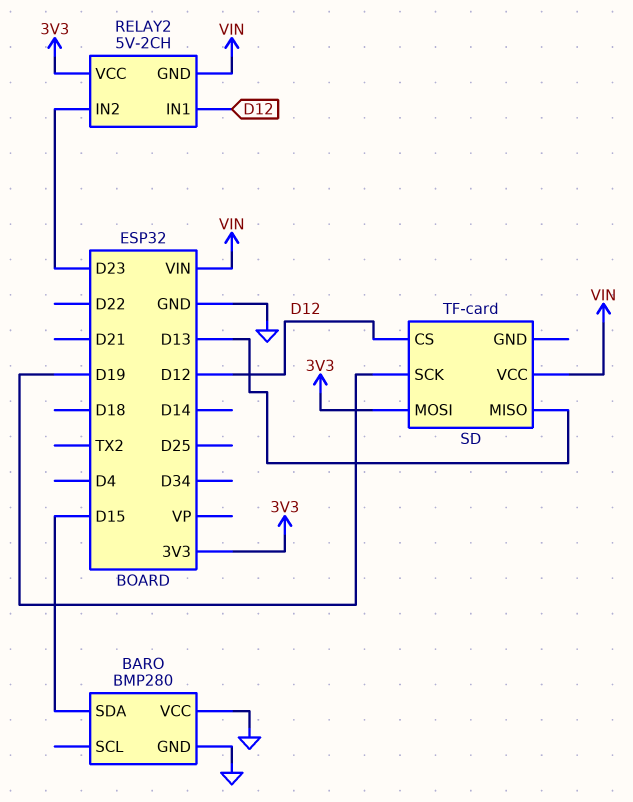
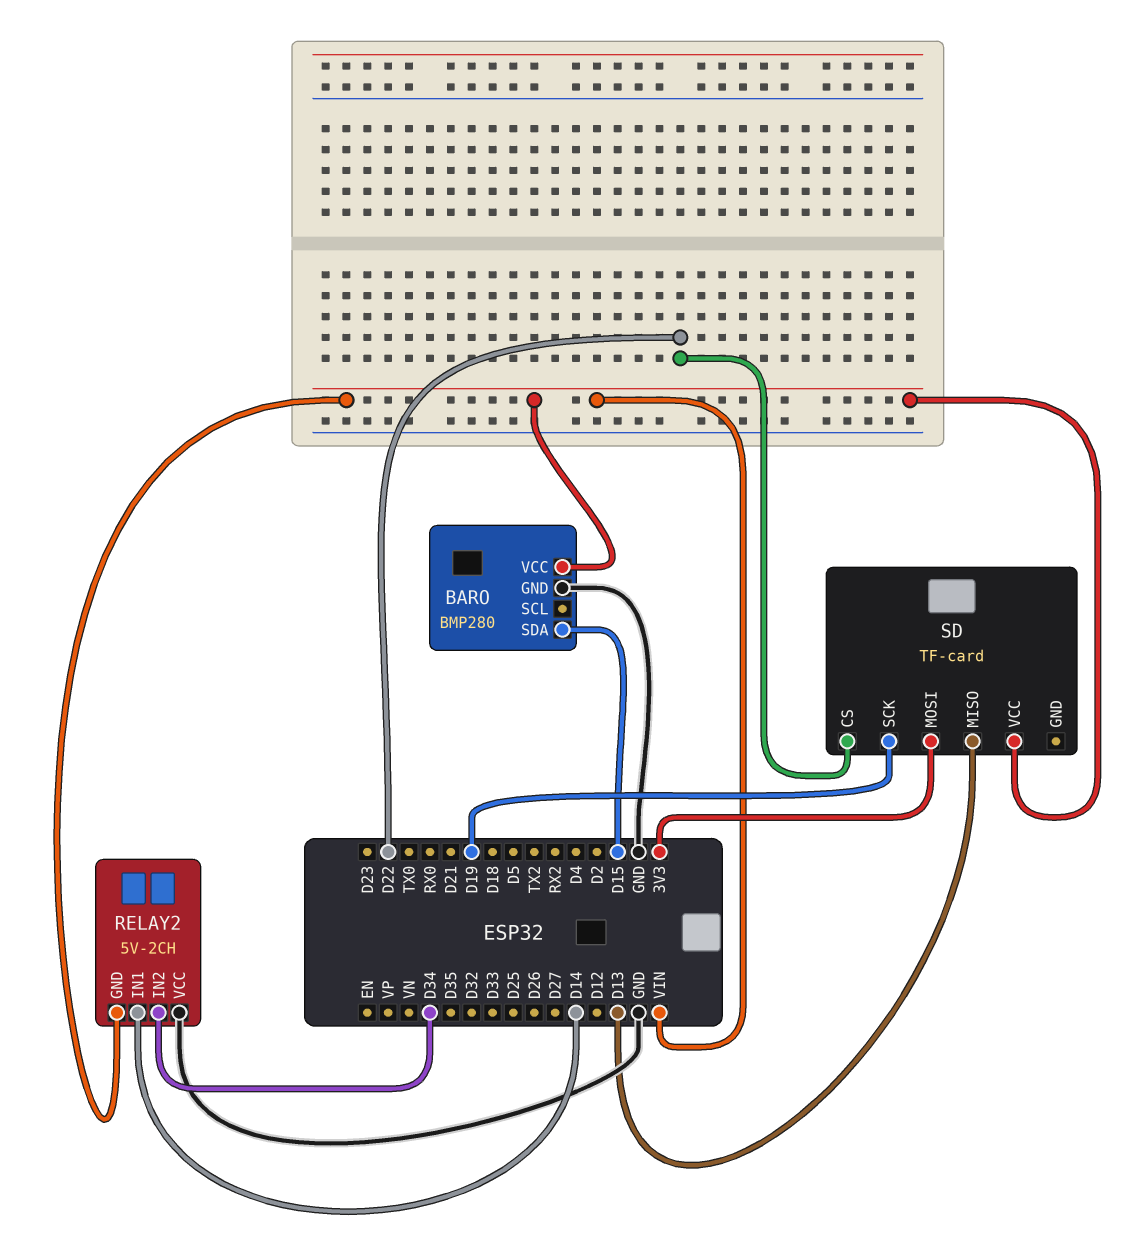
BARO pin VCC: GND -> VIN
RELAY2 pin IN1: D12 -> D14
RELAY2 pin IN2: D23 -> D34
RELAY2 pin VCC: 3V3 -> GND
SD pin CS: D12 -> D22

